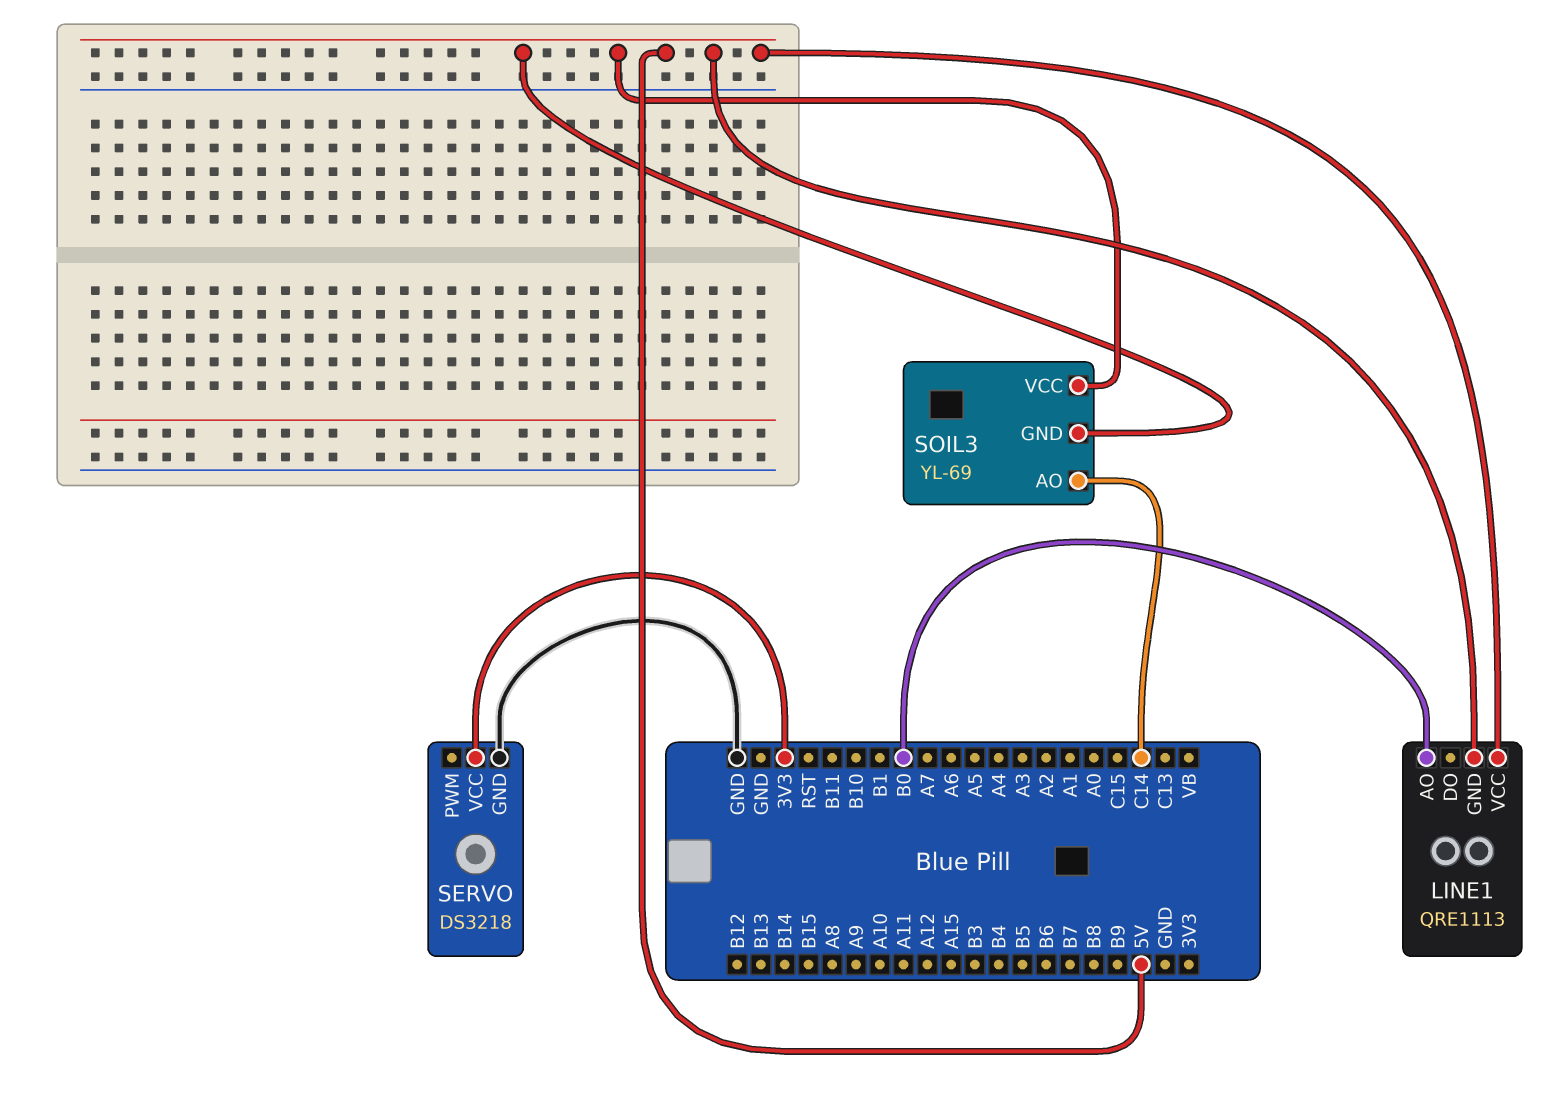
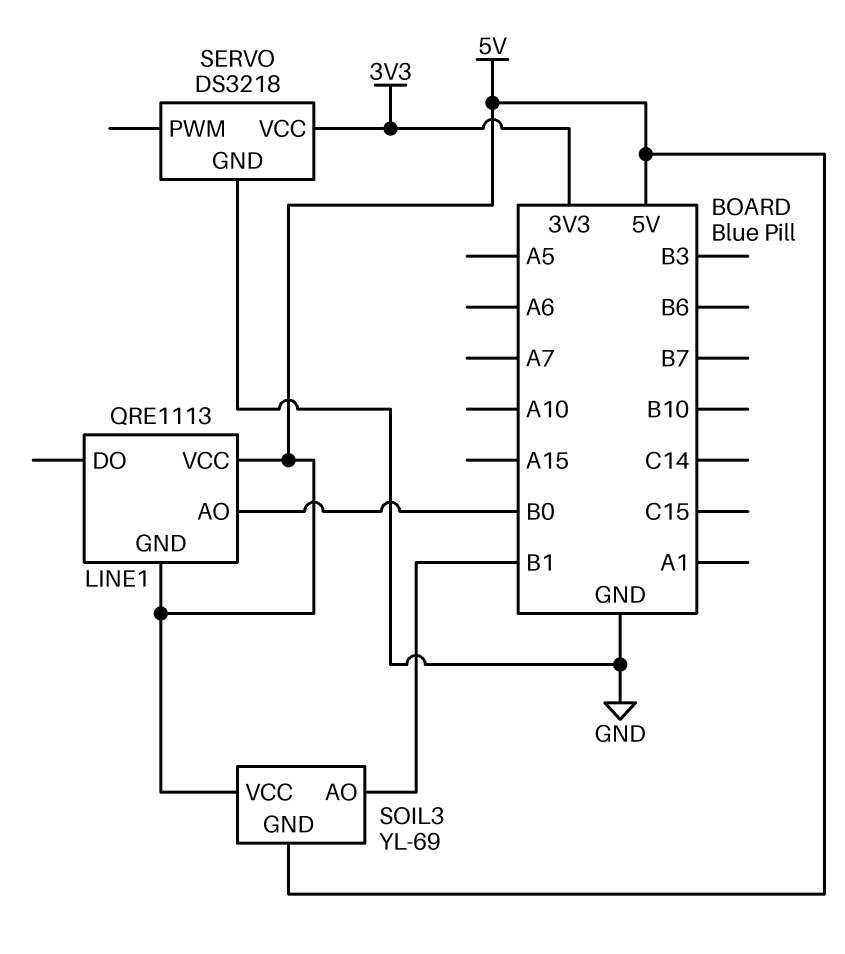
SOIL3 pin AO: C14 -> B1

